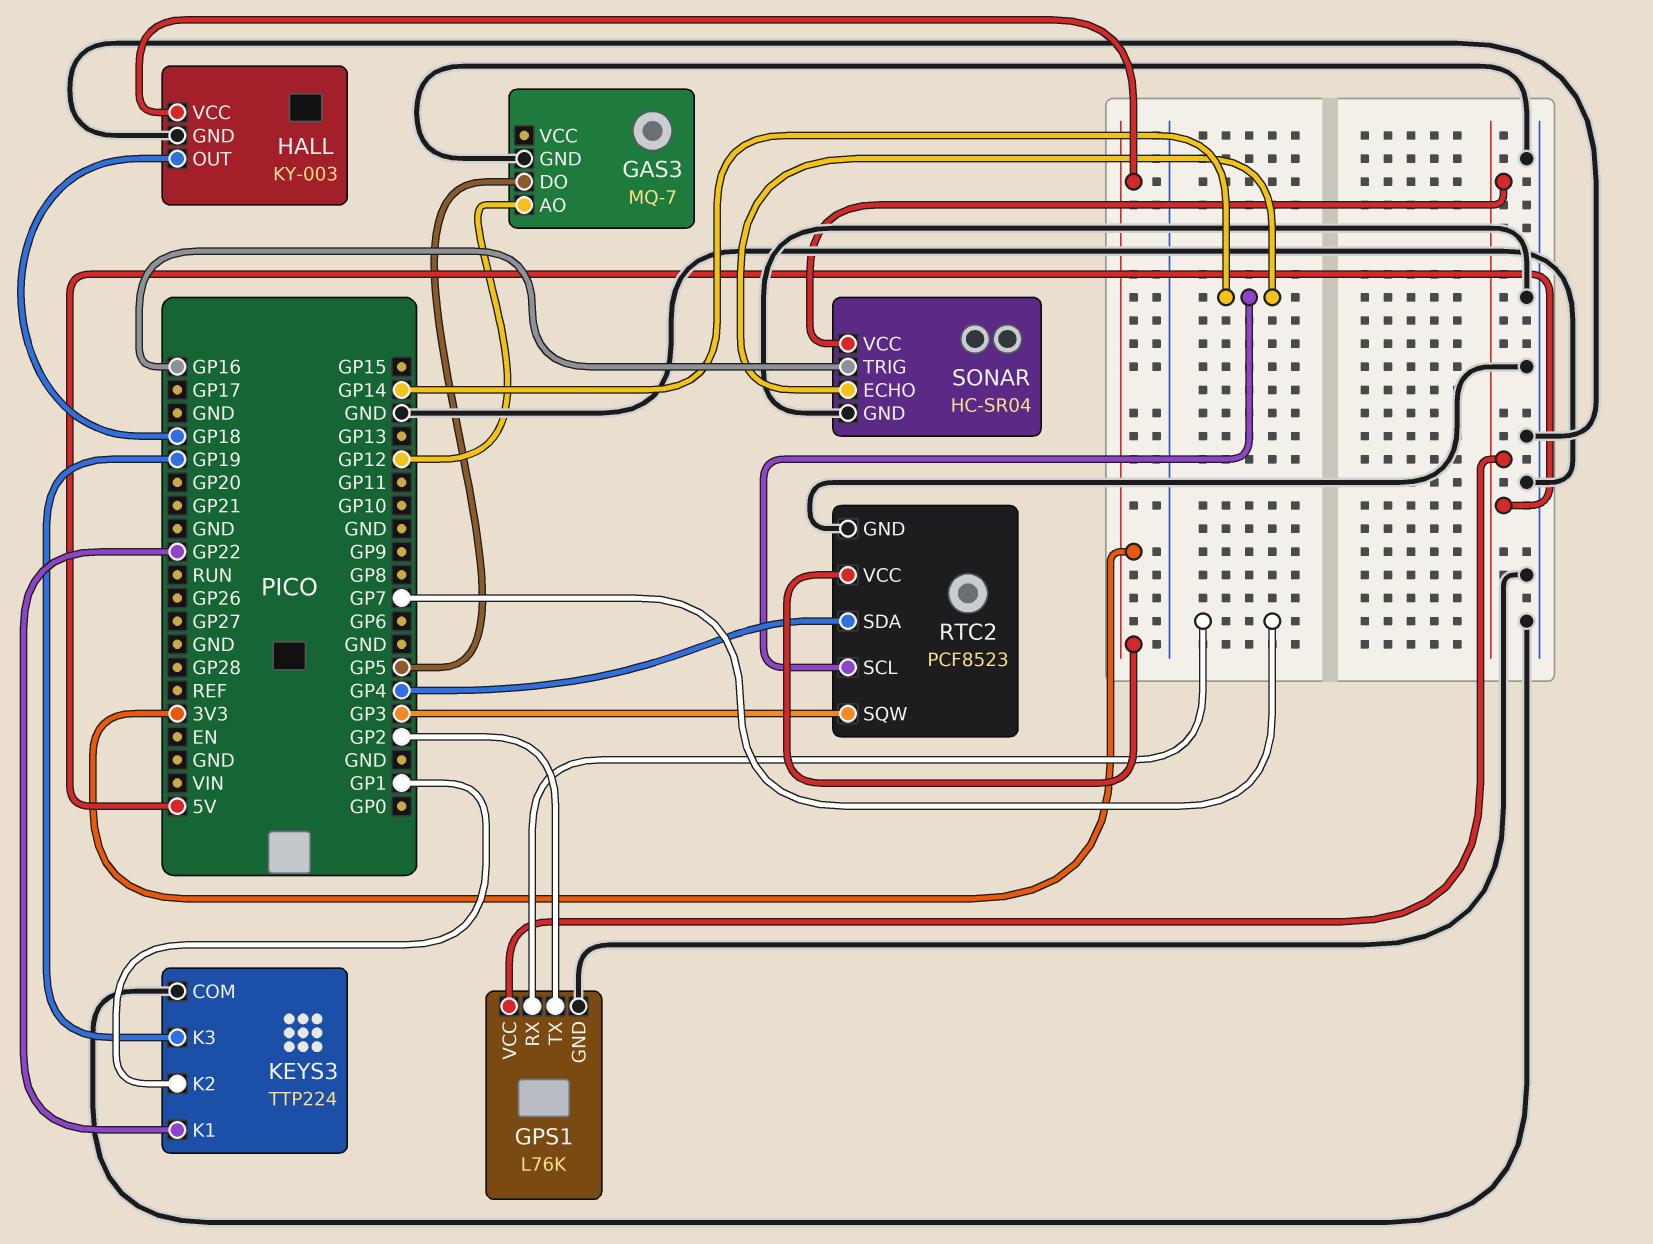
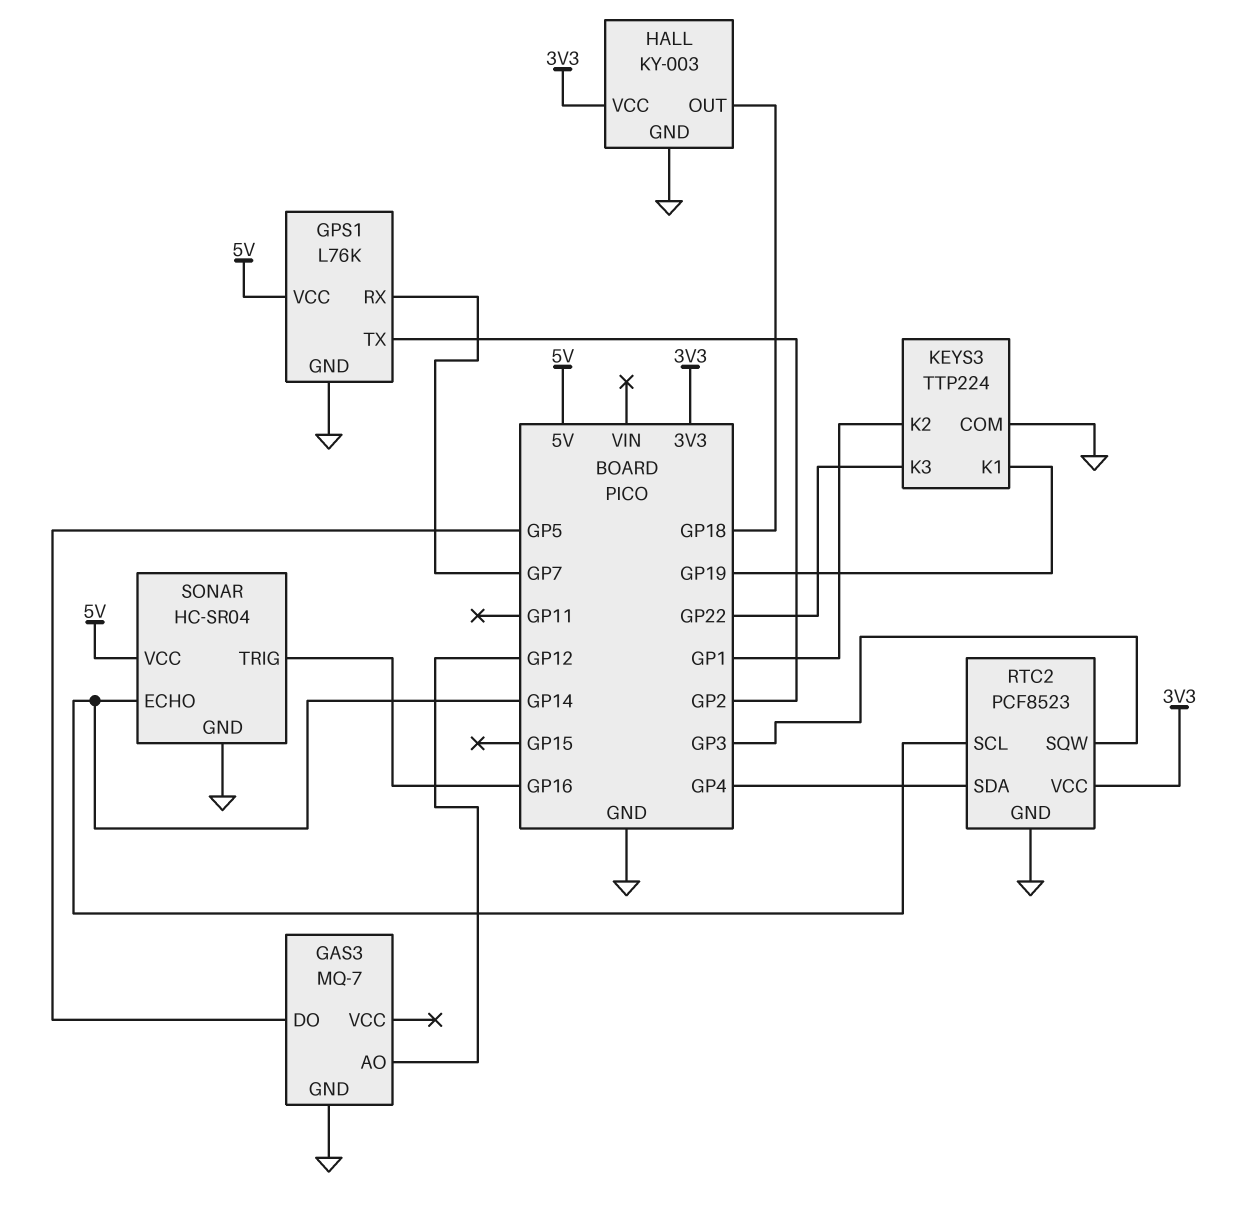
KEYS3 pin K1: GP22 -> GP19
KEYS3 pin K3: GP19 -> GP22

